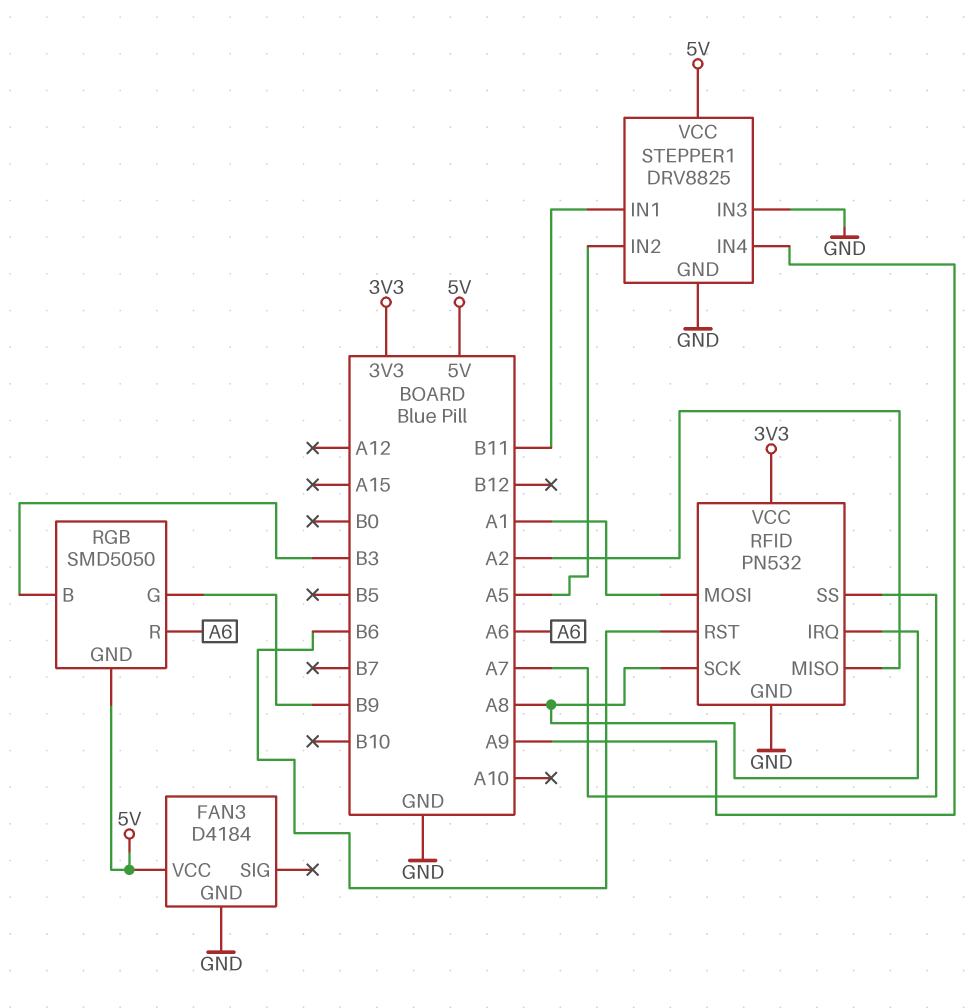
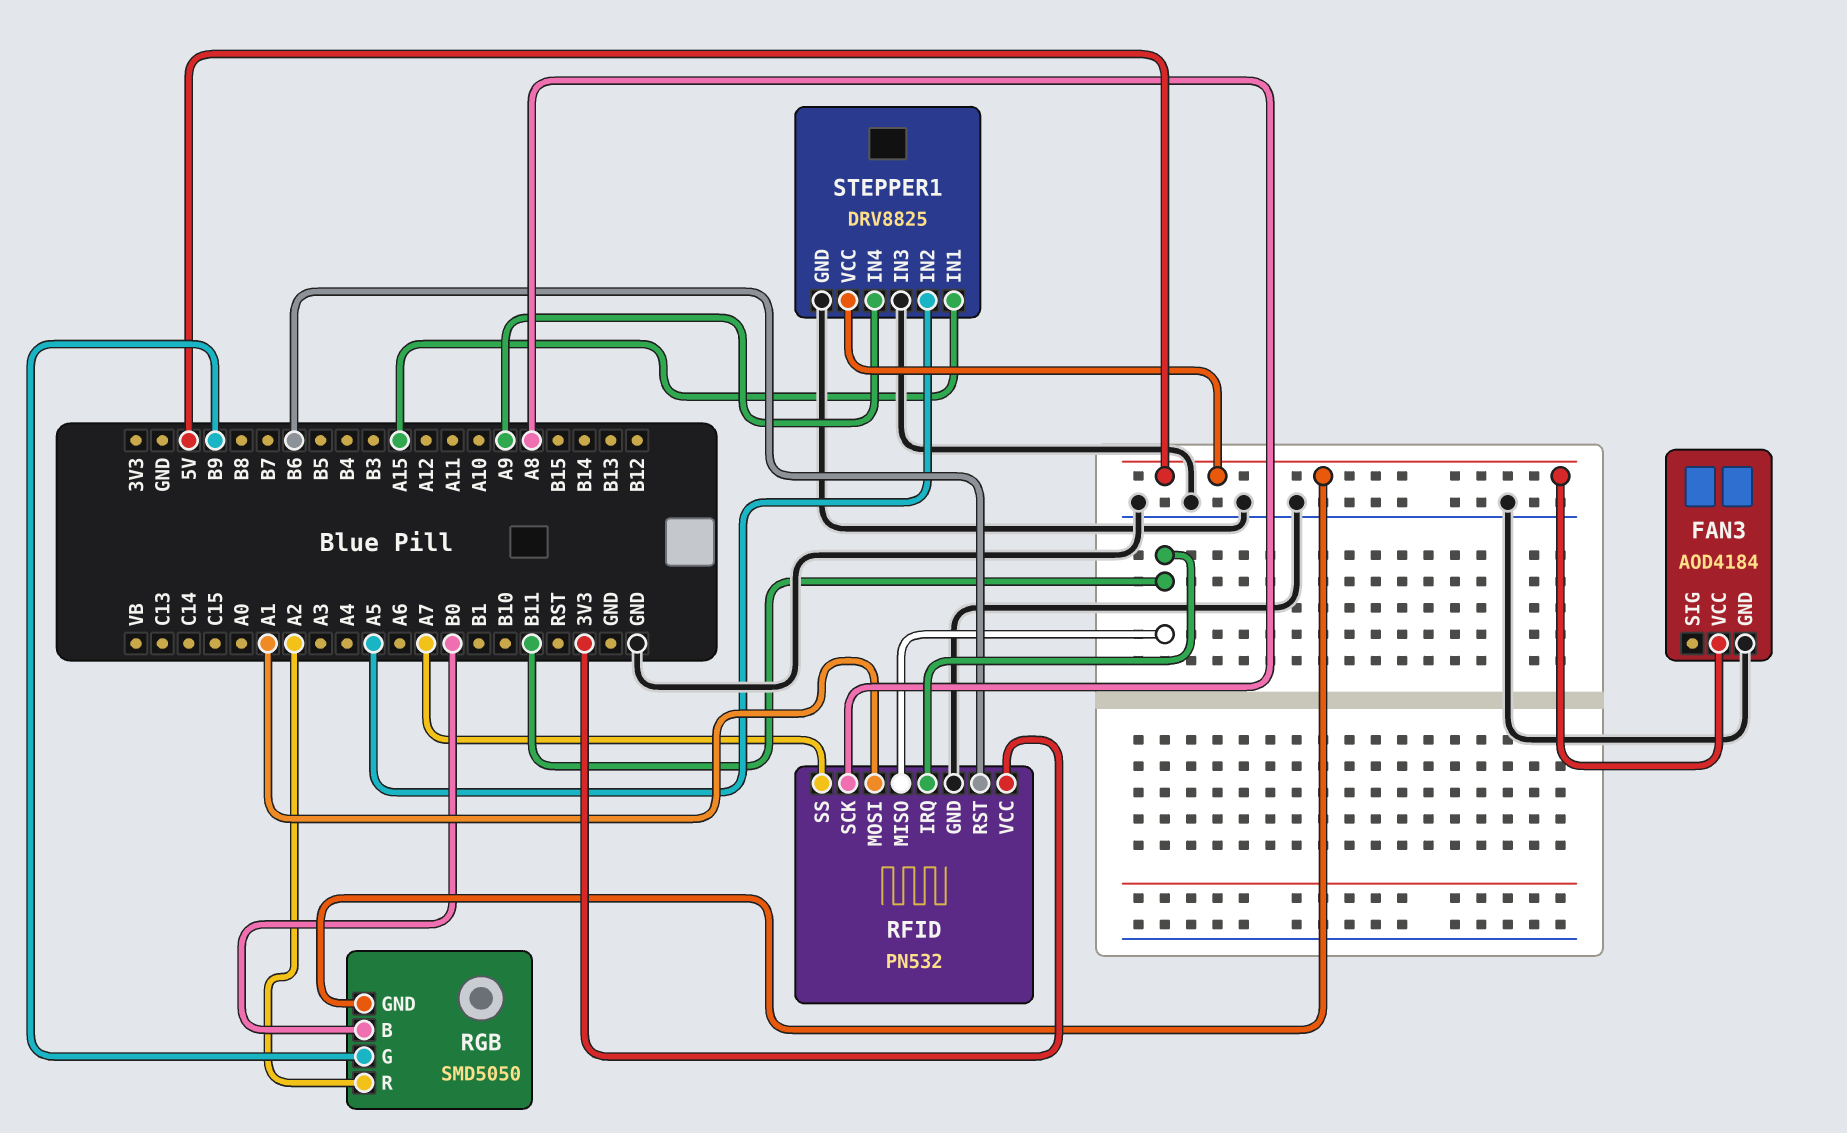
FAN3: D4184 -> AOD4184
RFID pin IRQ: A8 -> B11
RFID pin MISO: A2 -> B11
RGB pin B: B3 -> B0
RGB pin R: A6 -> A2
STEPPER1 pin IN1: B11 -> A15

